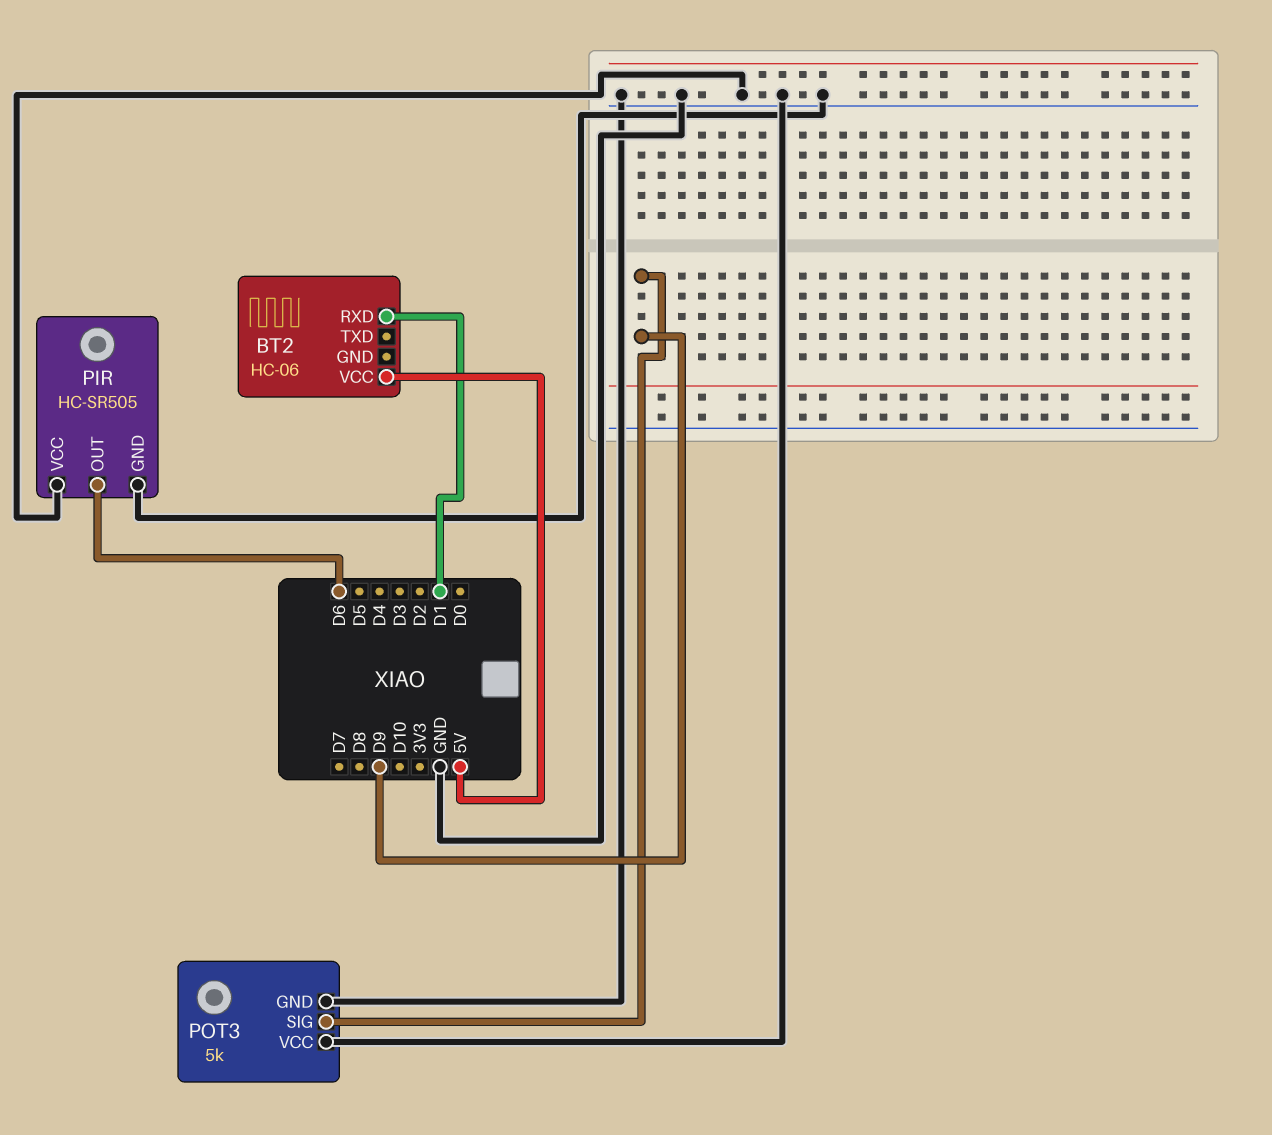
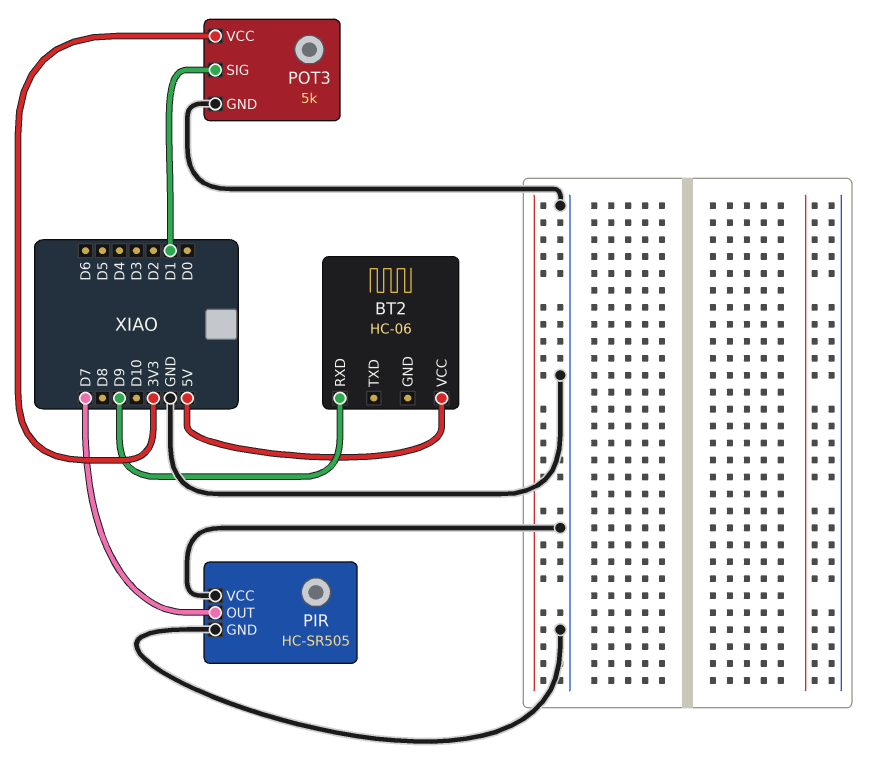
BT2 pin RXD: D1 -> D9
PIR pin OUT: D6 -> D7
POT3 pin SIG: D9 -> D1
POT3 pin VCC: GND -> 3V3

